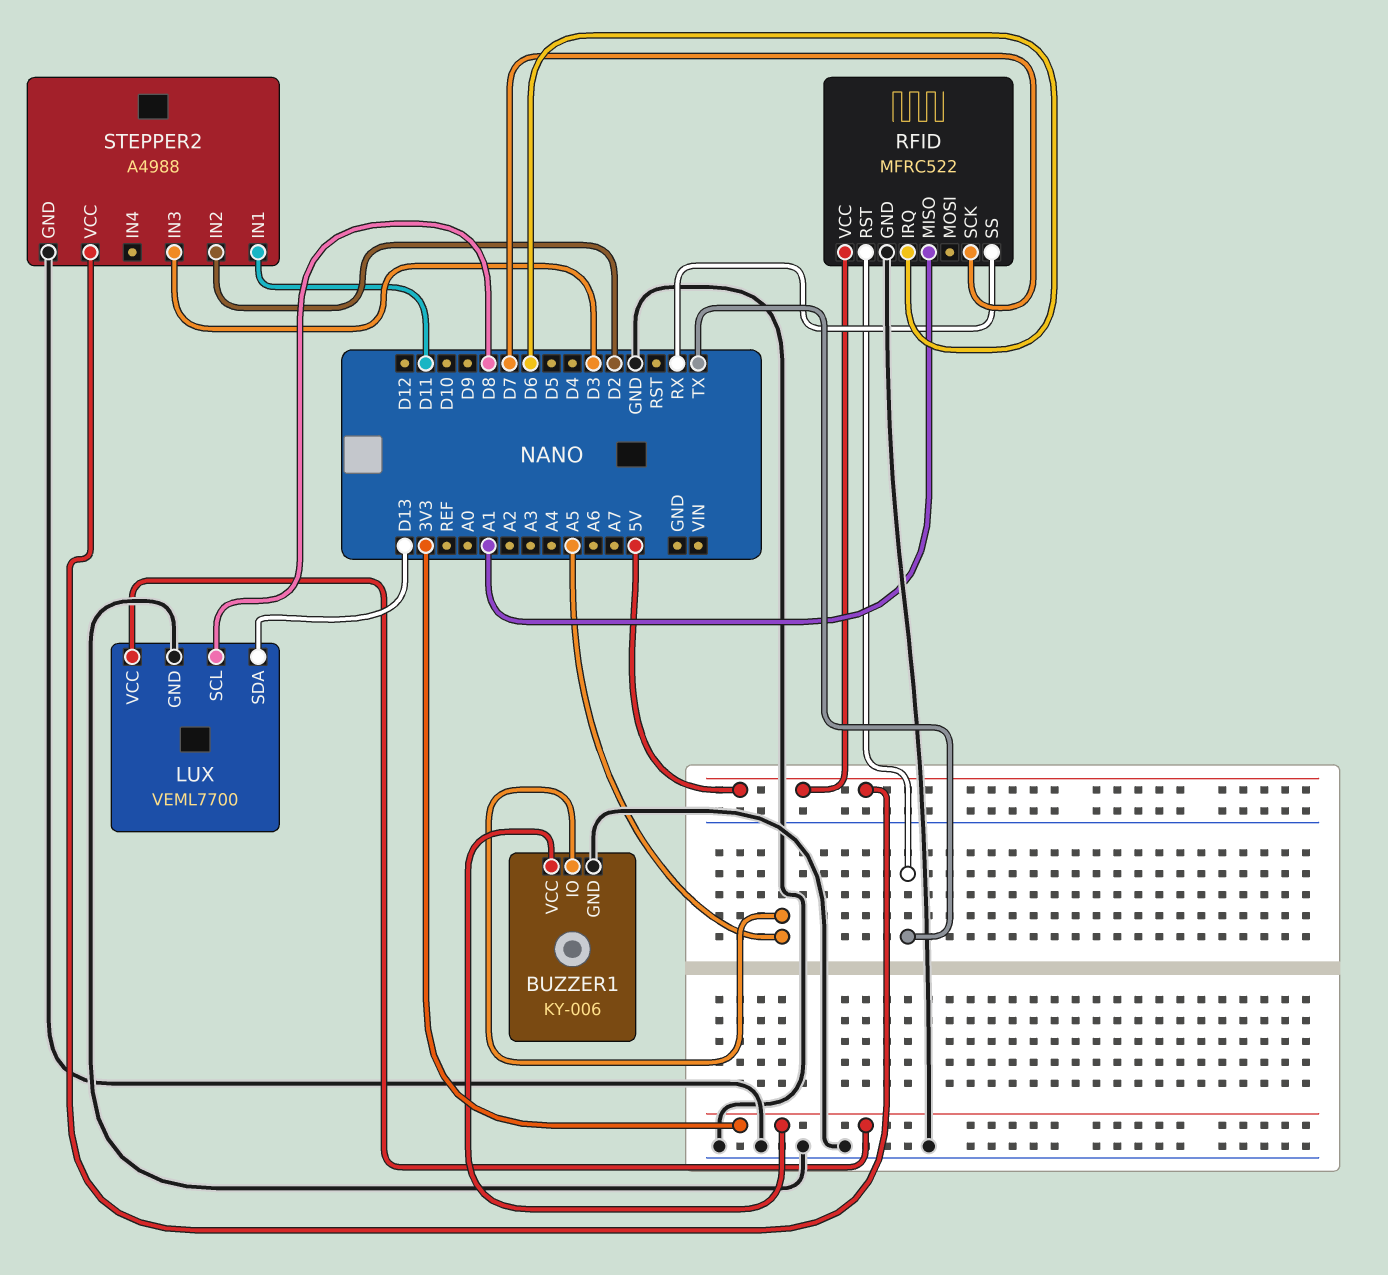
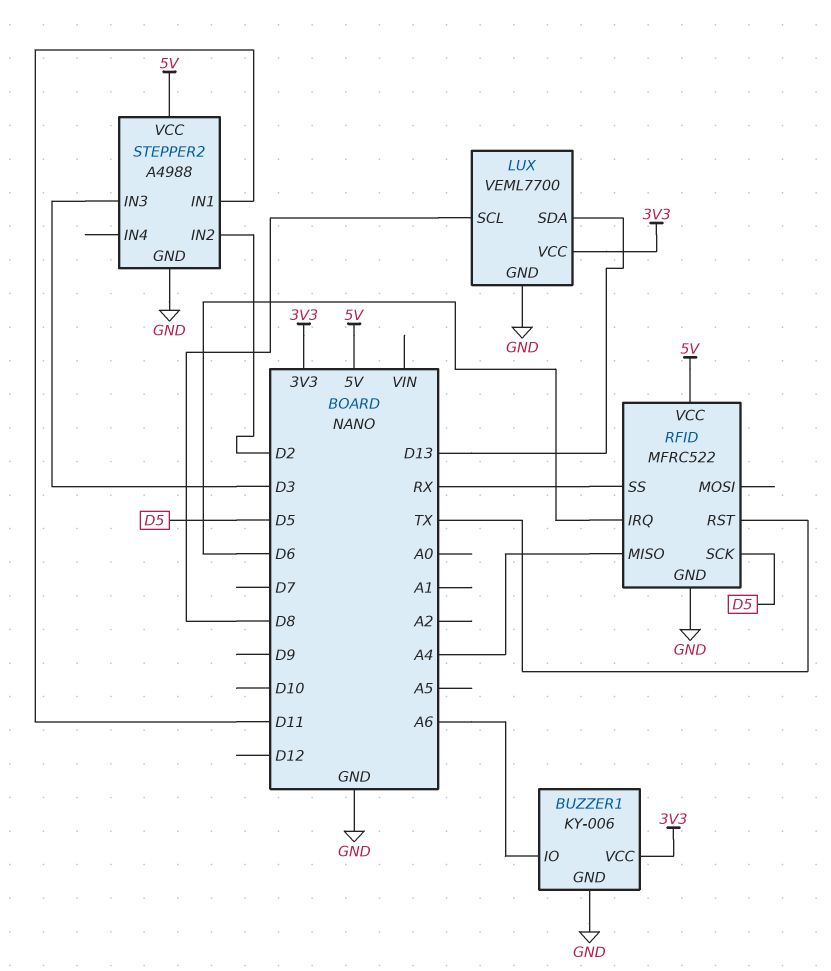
BUZZER1 pin IO: A5 -> A6
RFID pin MISO: A1 -> A4
RFID pin SCK: D7 -> D5

